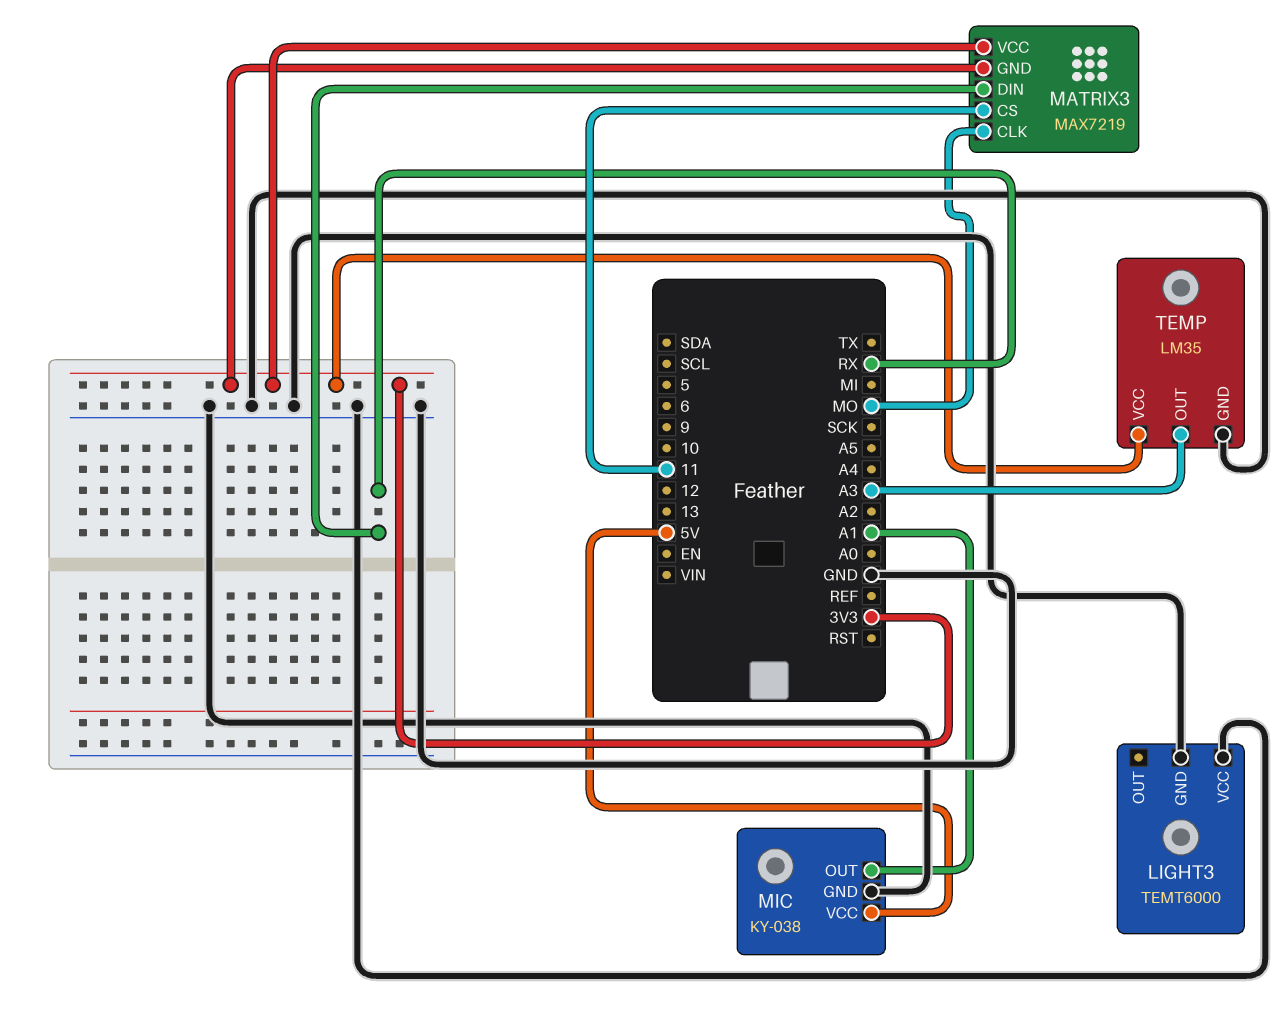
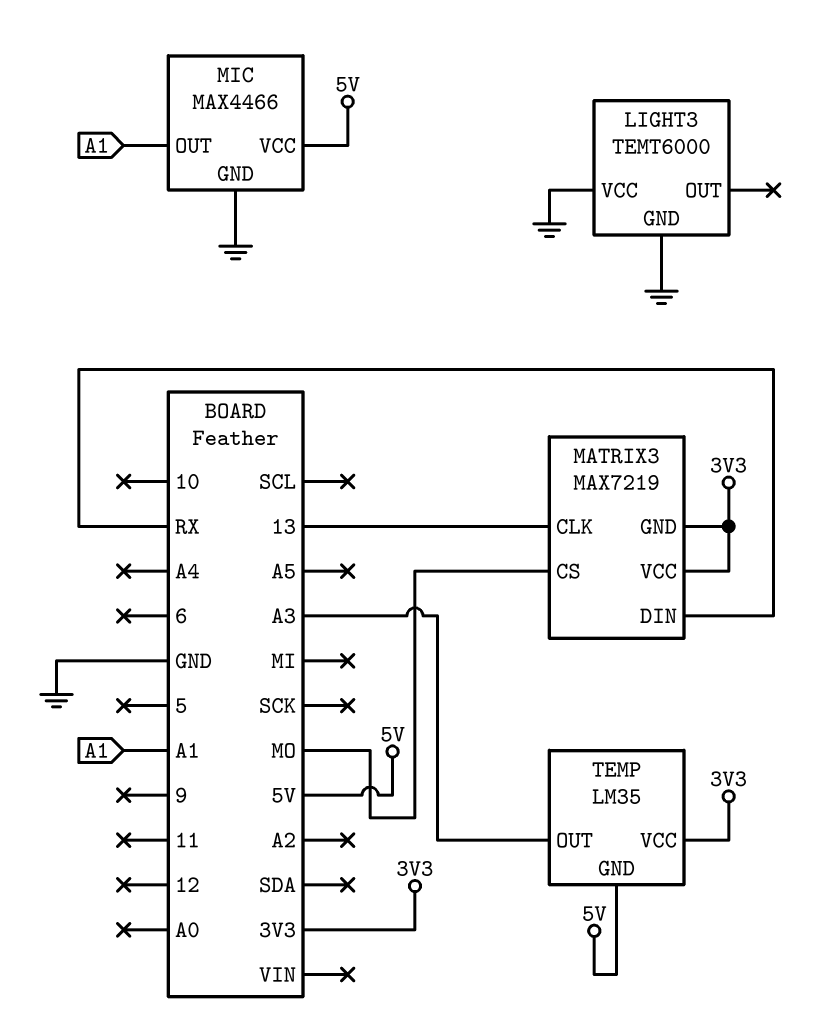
MATRIX3 pin CLK: MO -> 13
MATRIX3 pin CS: 11 -> MO
MIC: KY-038 -> MAX4466
TEMP pin GND: GND -> 5V

